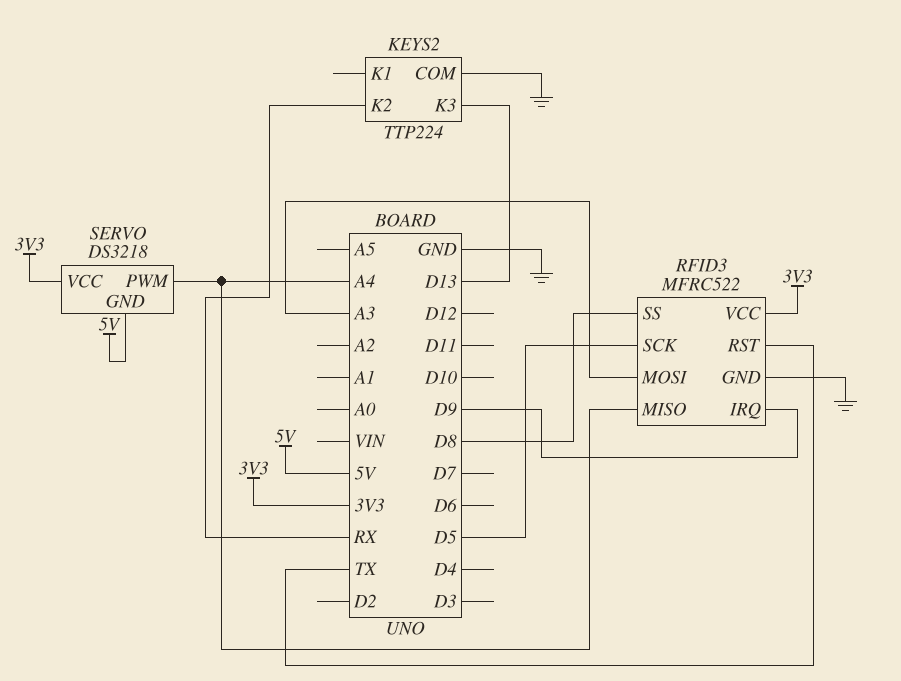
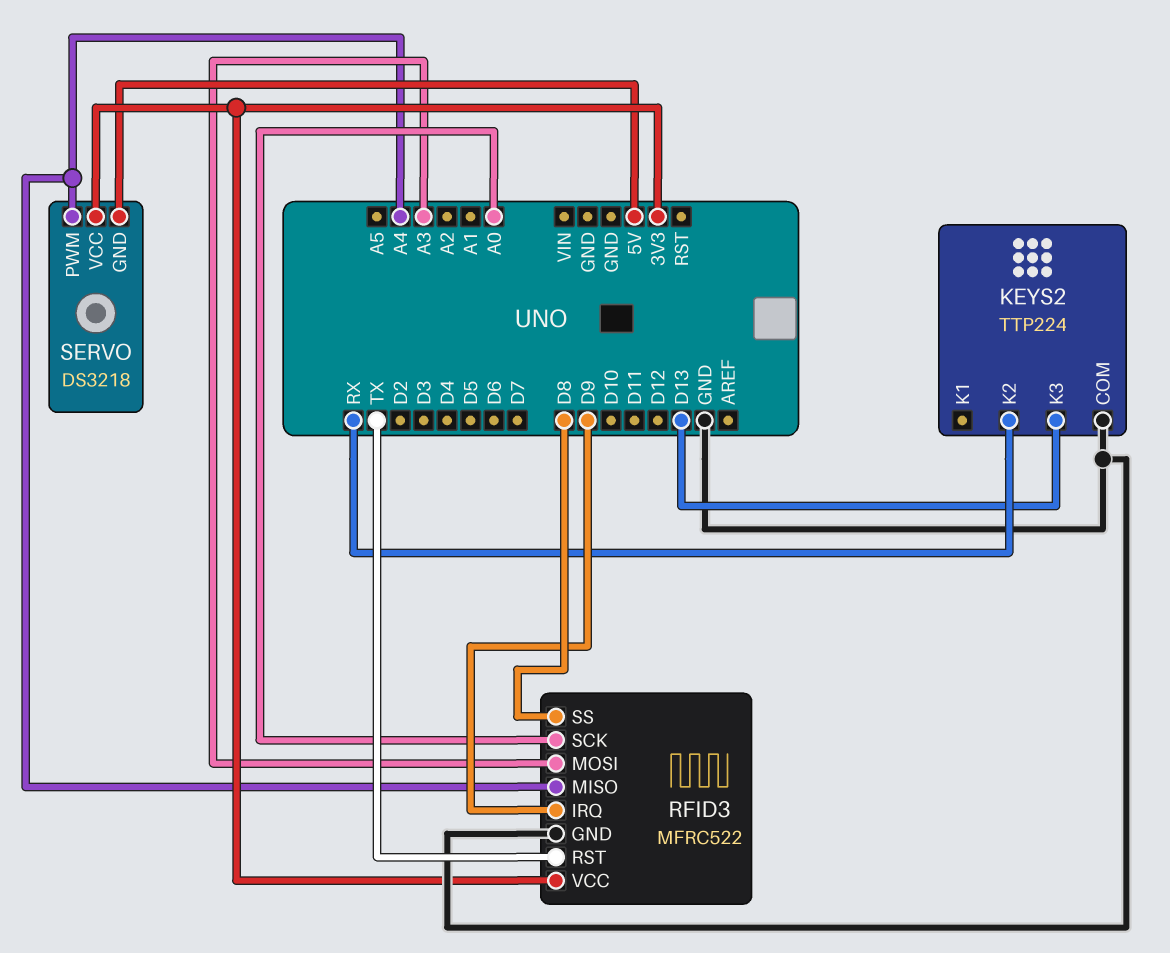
RFID3 pin SCK: D5 -> A0

